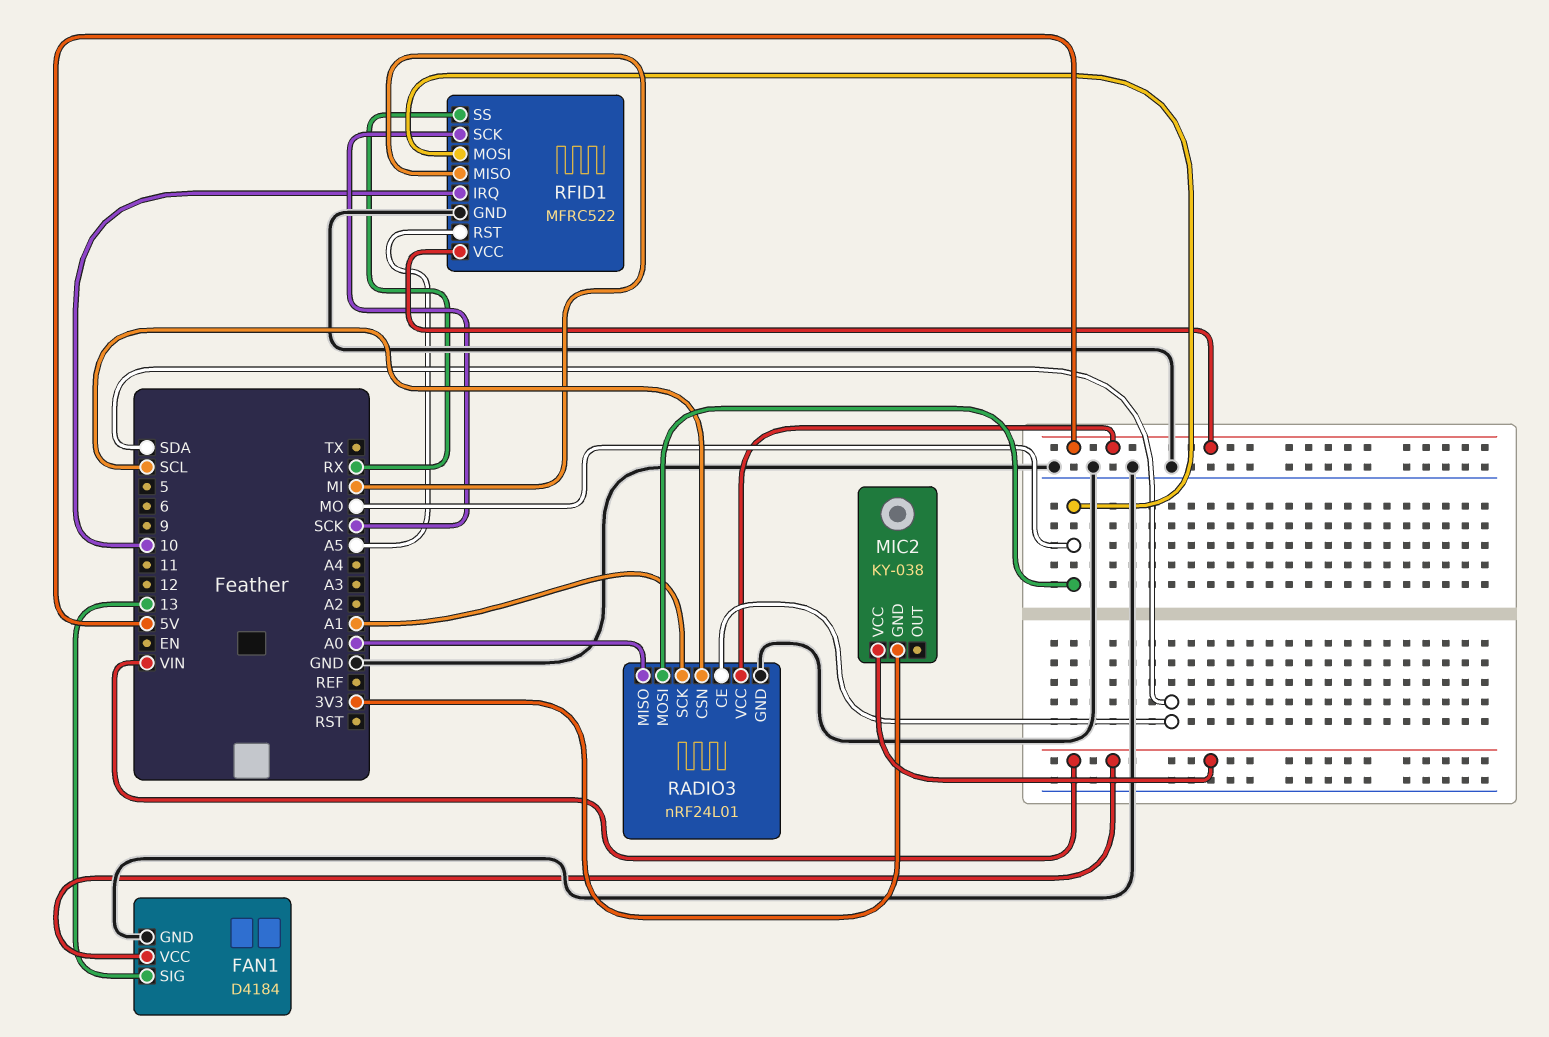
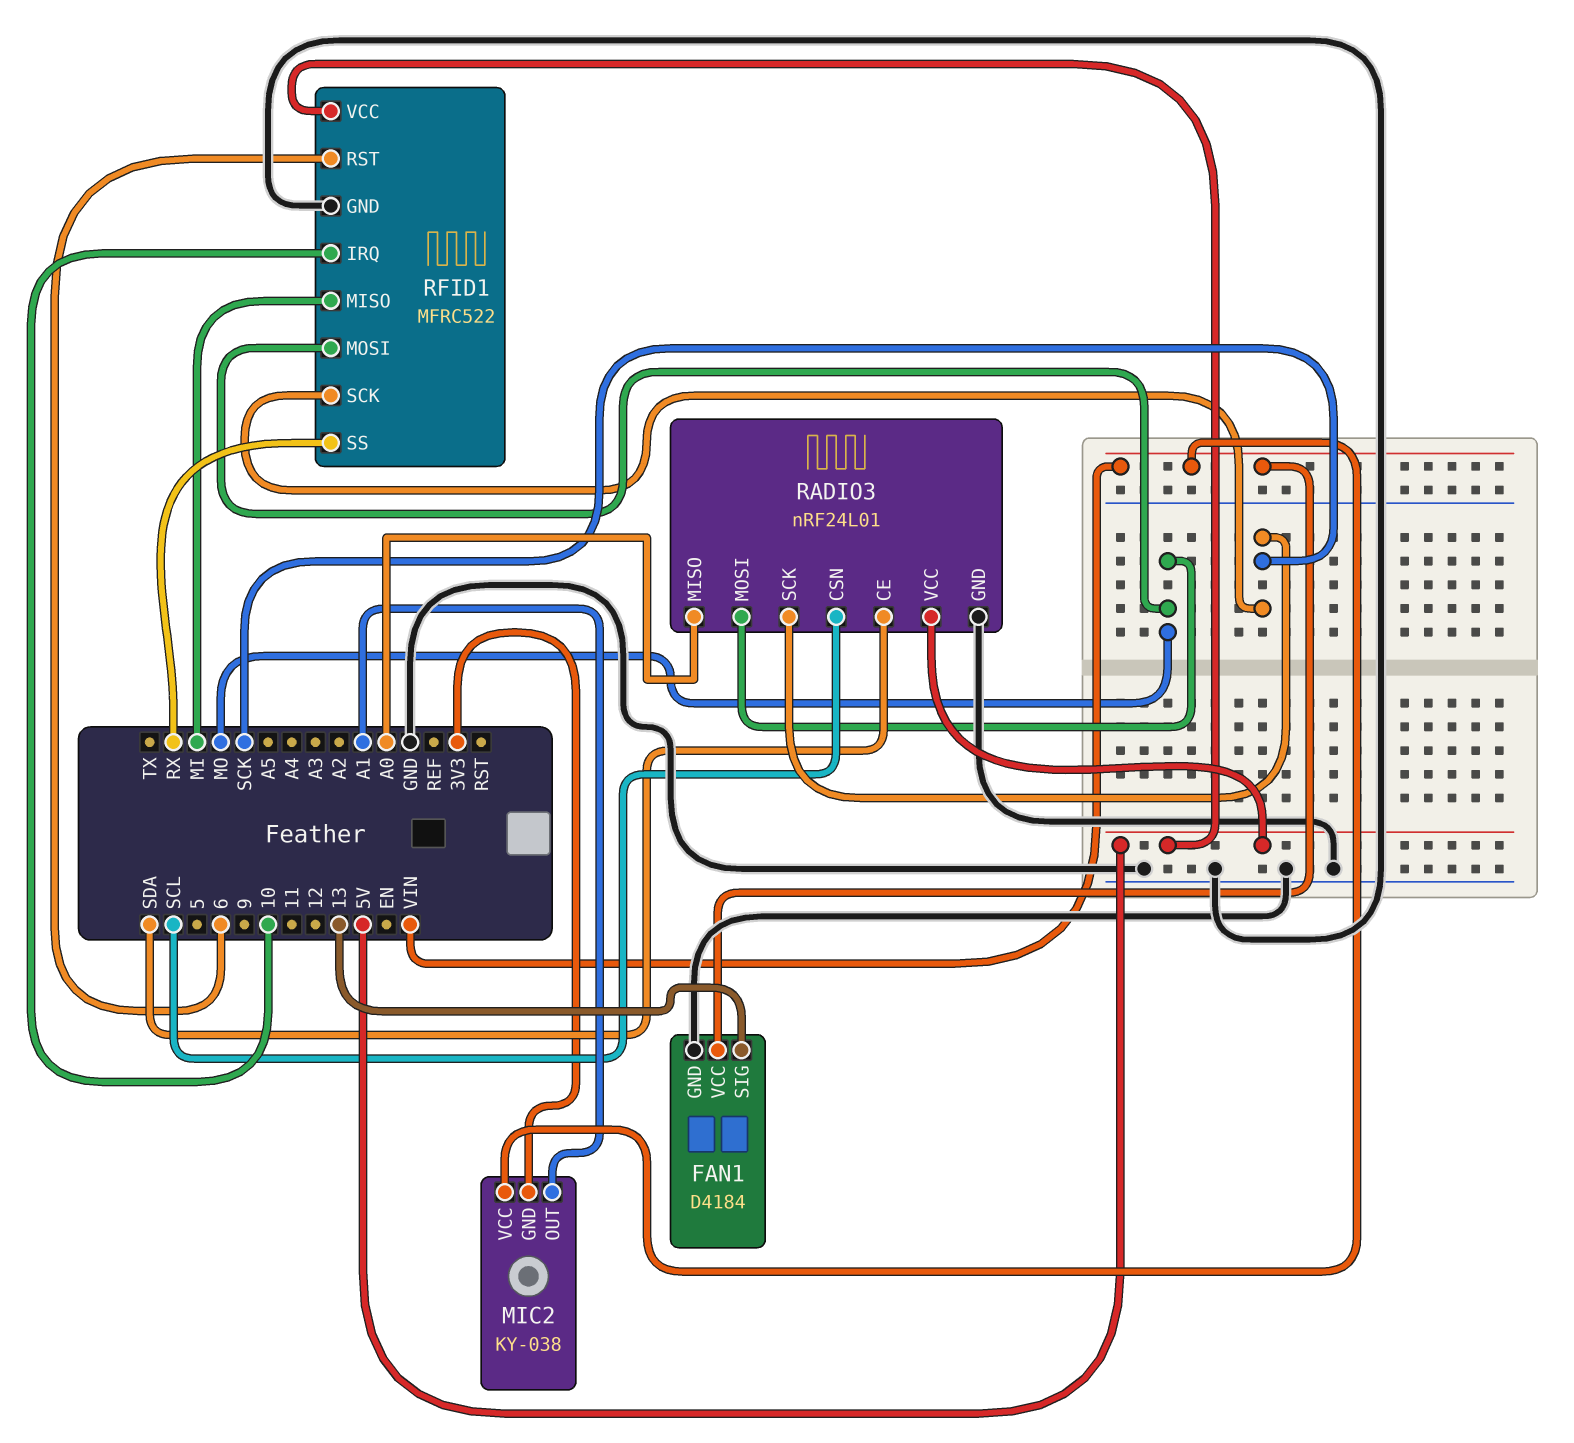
MIC2 pin OUT: none -> A1
RADIO3 pin SCK: A1 -> SCK
RFID1 pin RST: A5 -> 6

